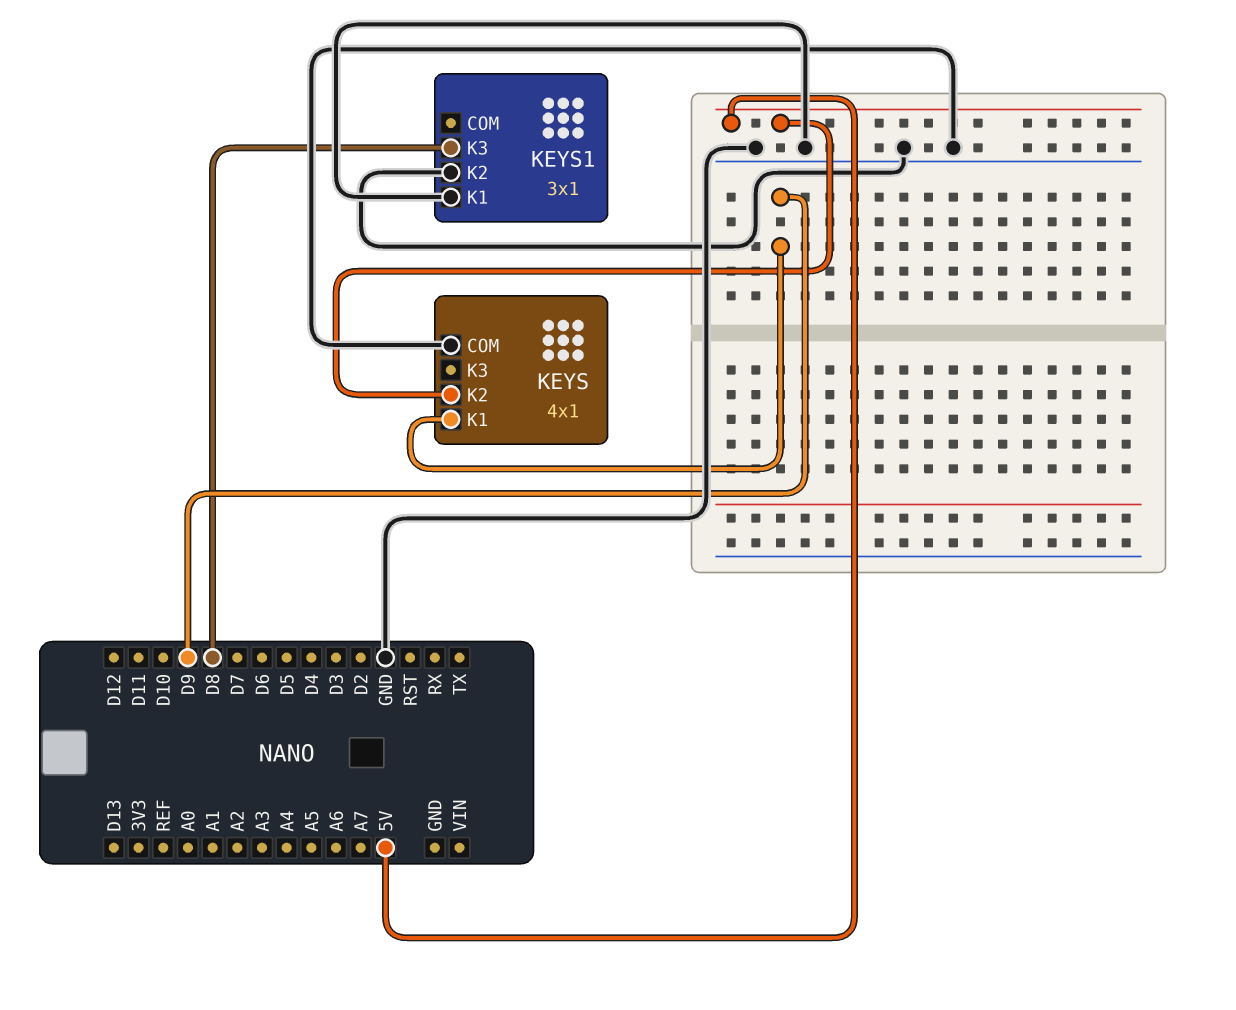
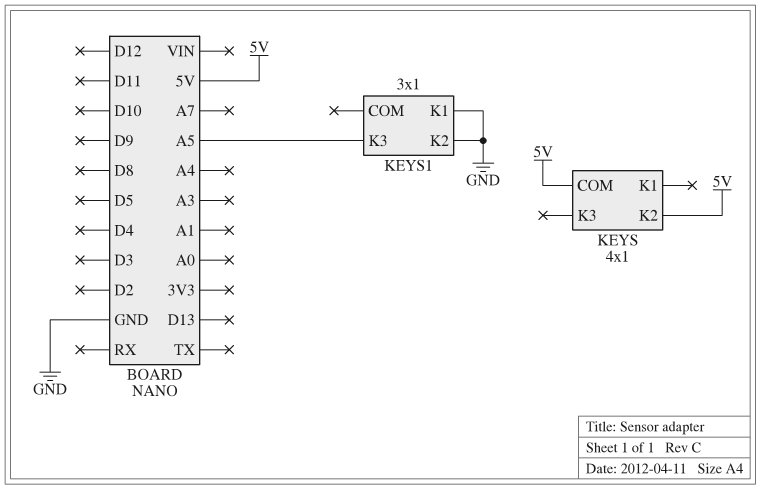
KEYS pin COM: GND -> 5V
KEYS pin K1: D9 -> none
KEYS1 pin K3: D8 -> A5

